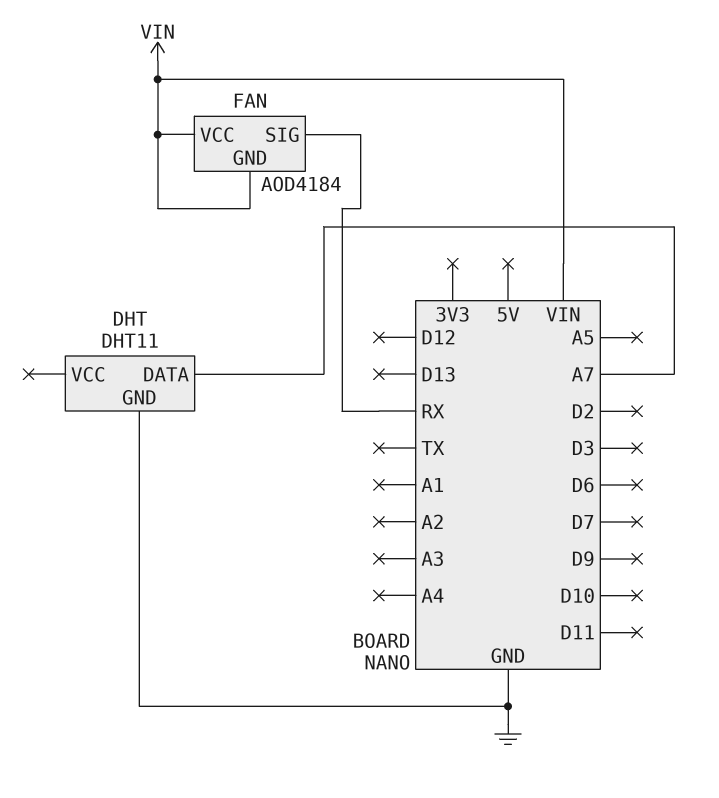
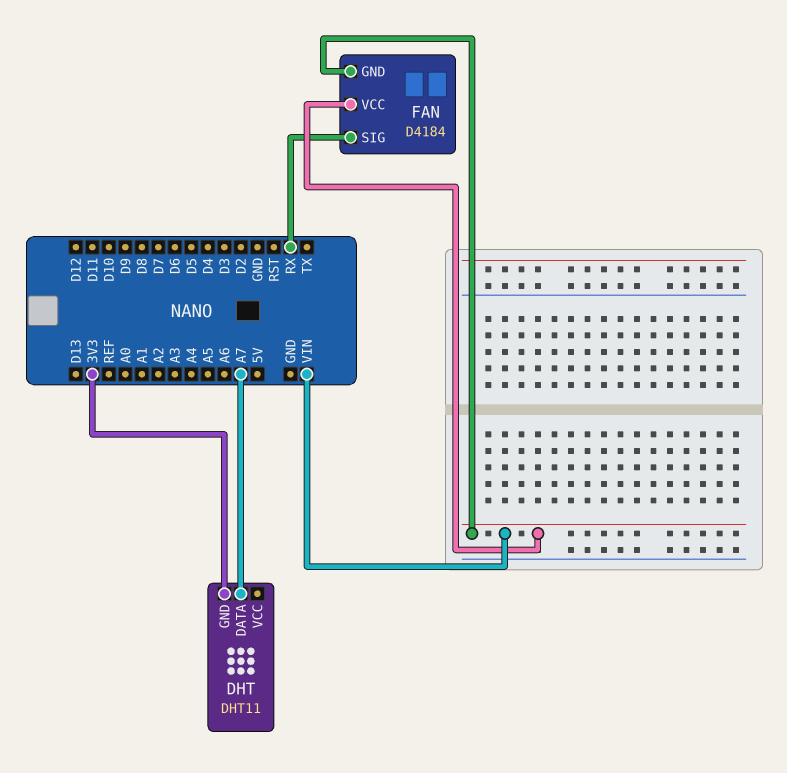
DHT pin GND: GND -> 3V3
FAN: AOD4184 -> D4184

